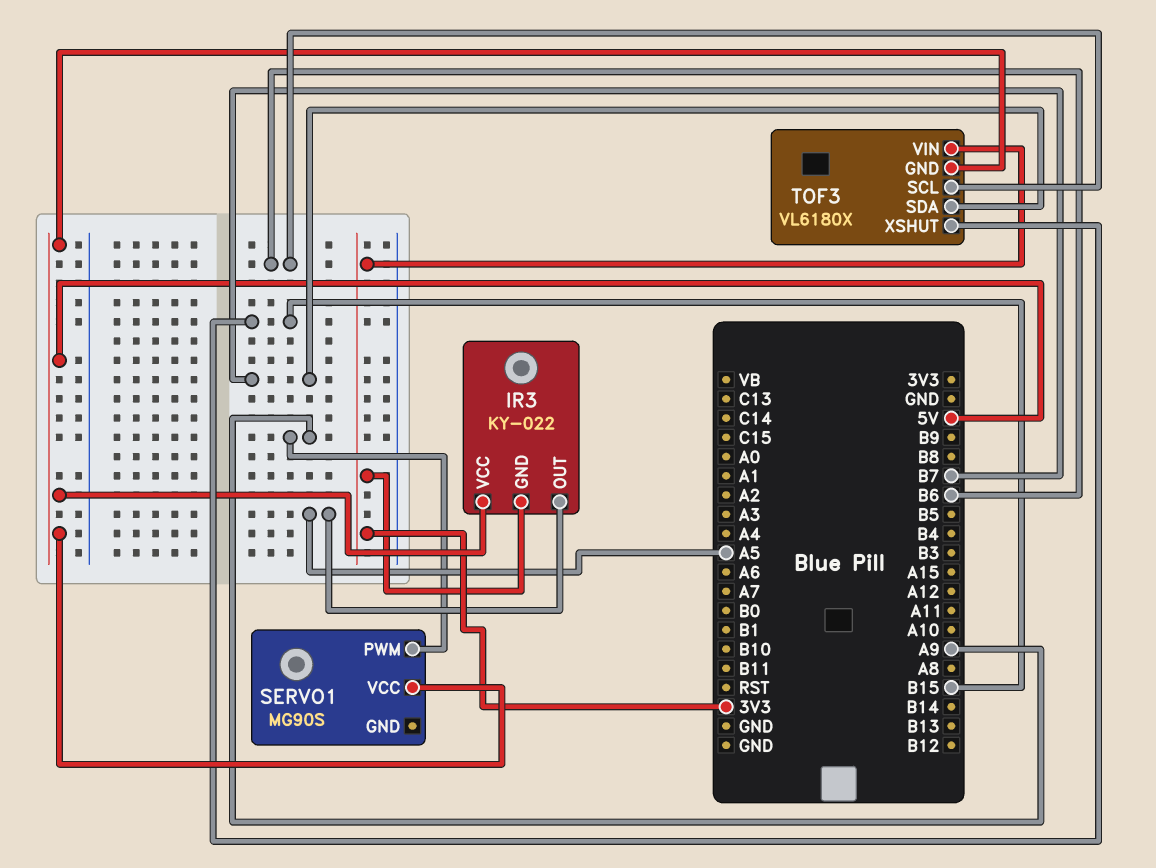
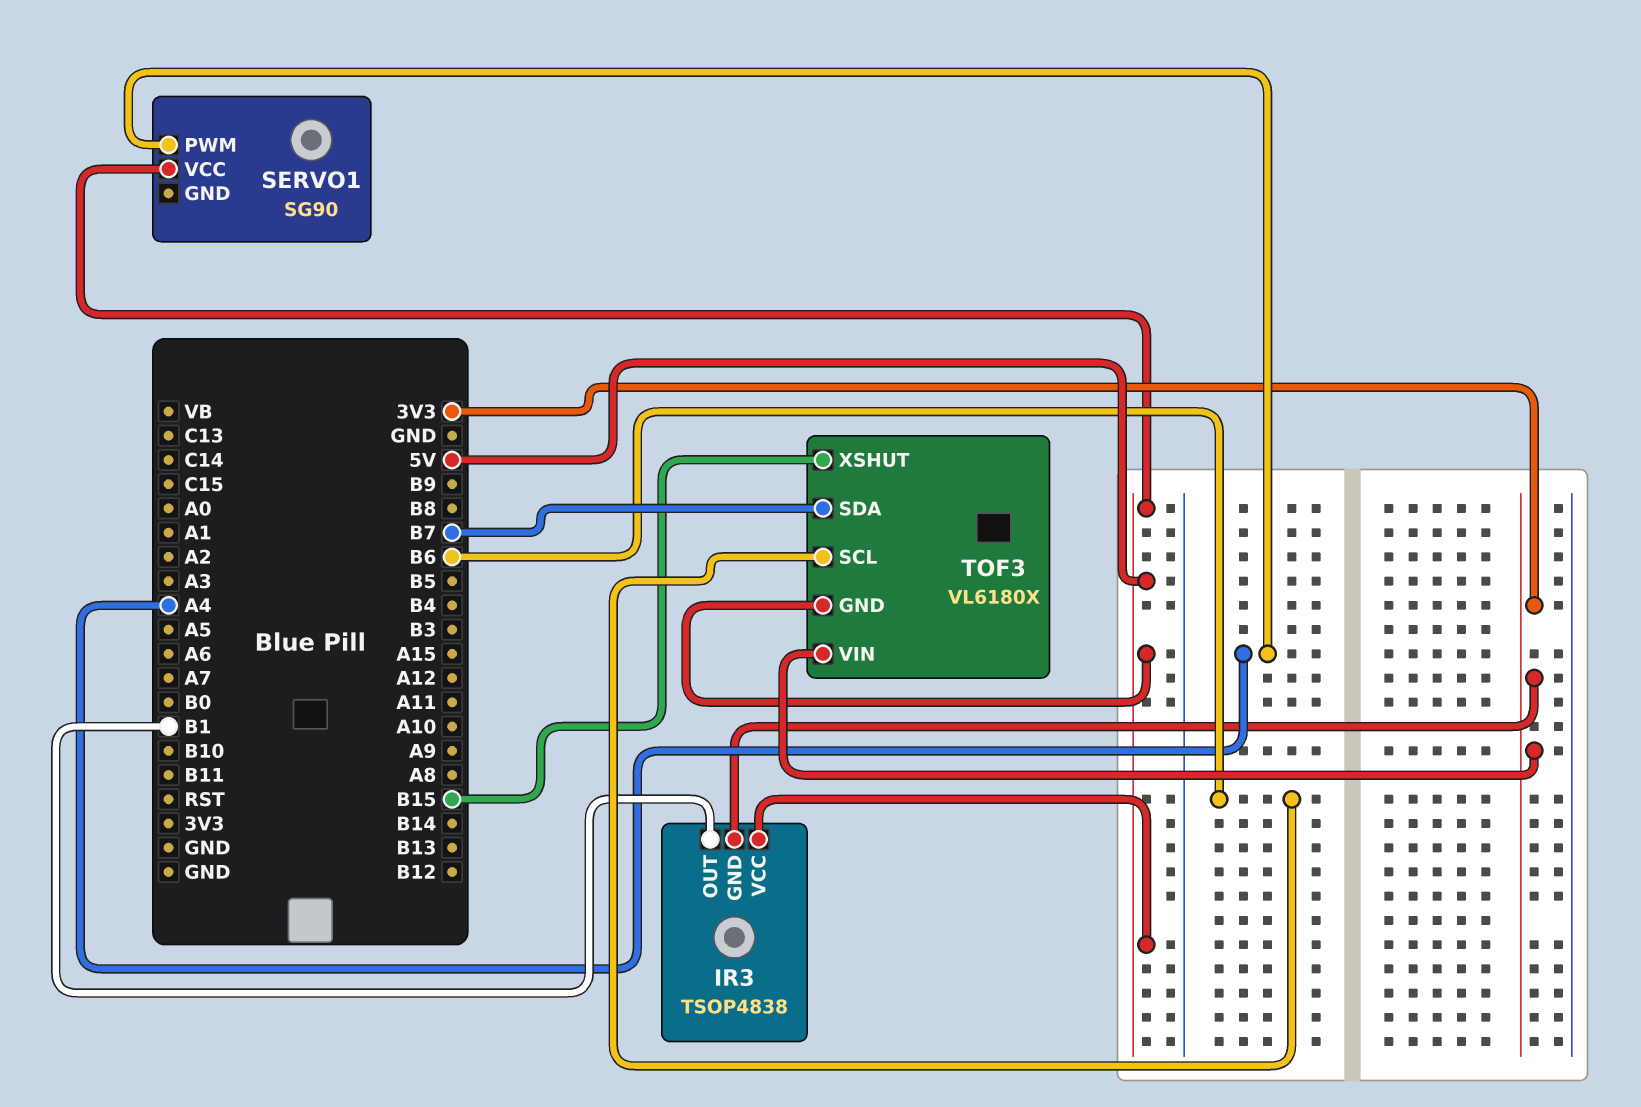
IR3: KY-022 -> TSOP4838
IR3 pin OUT: A5 -> B1
SERVO1: MG90S -> SG90
SERVO1 pin PWM: A9 -> A4

